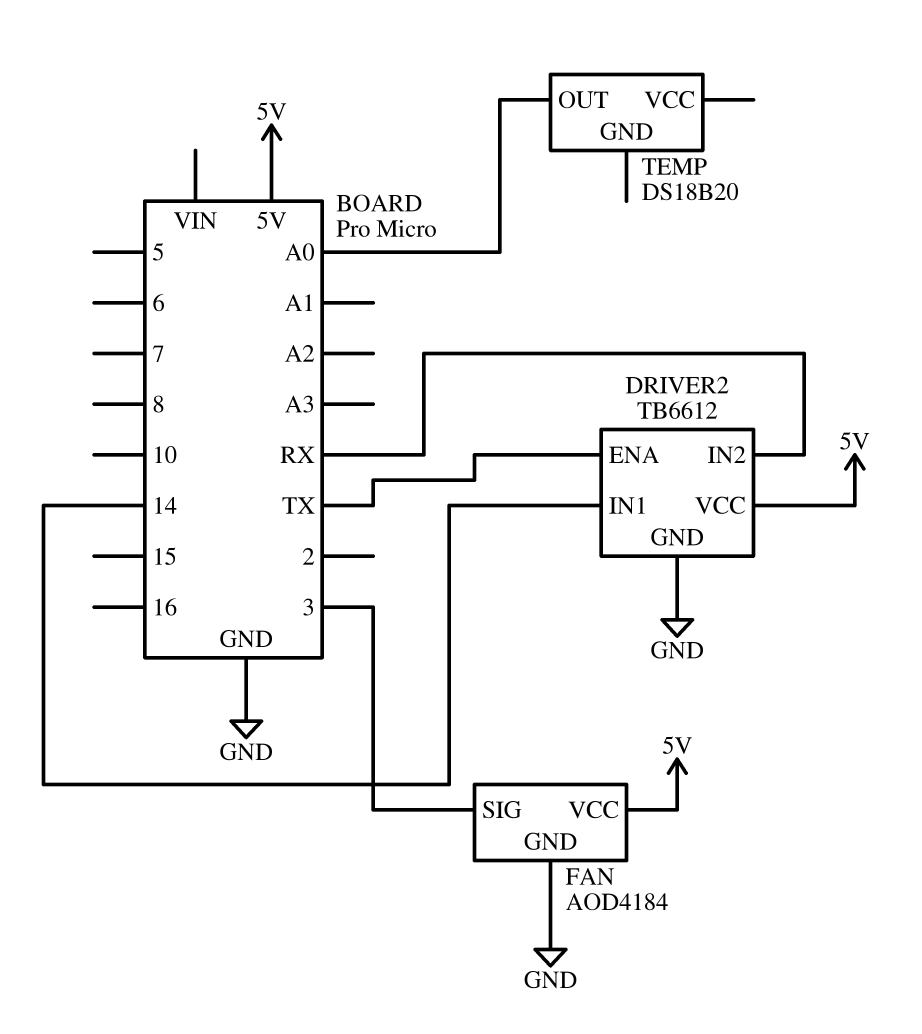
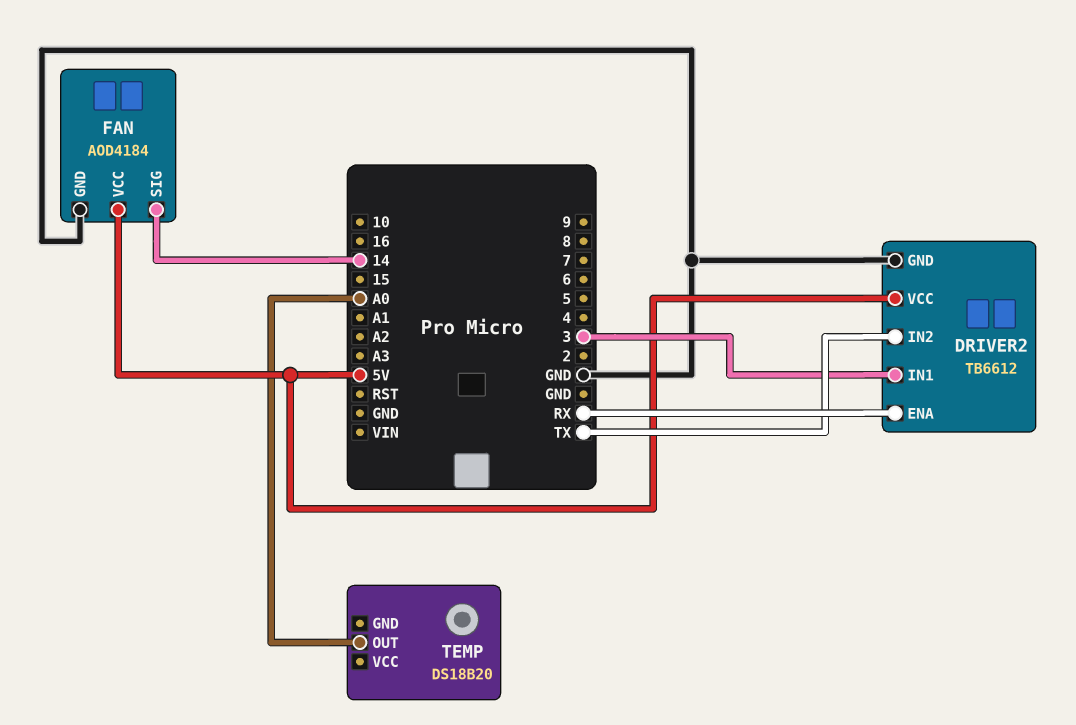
DRIVER2 pin ENA: TX -> RX
DRIVER2 pin IN1: 14 -> 3
DRIVER2 pin IN2: RX -> TX
FAN pin SIG: 3 -> 14

